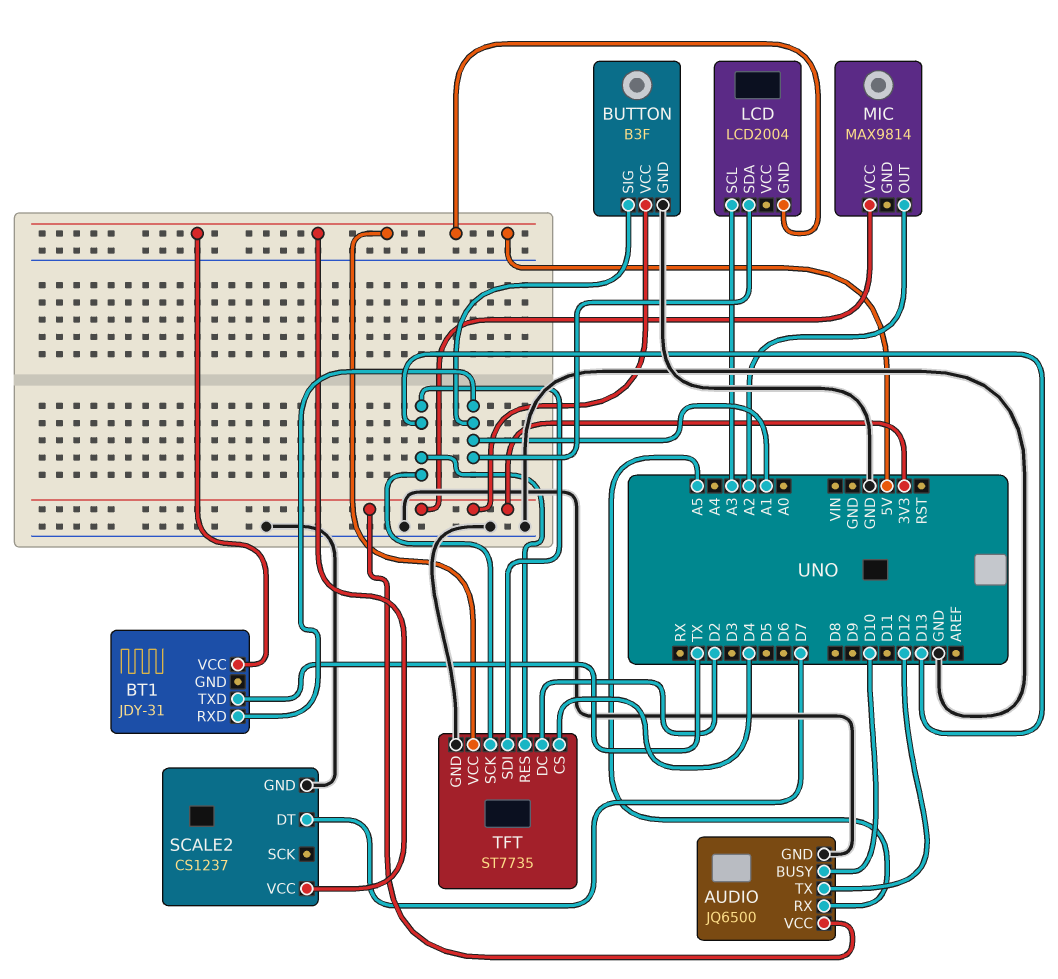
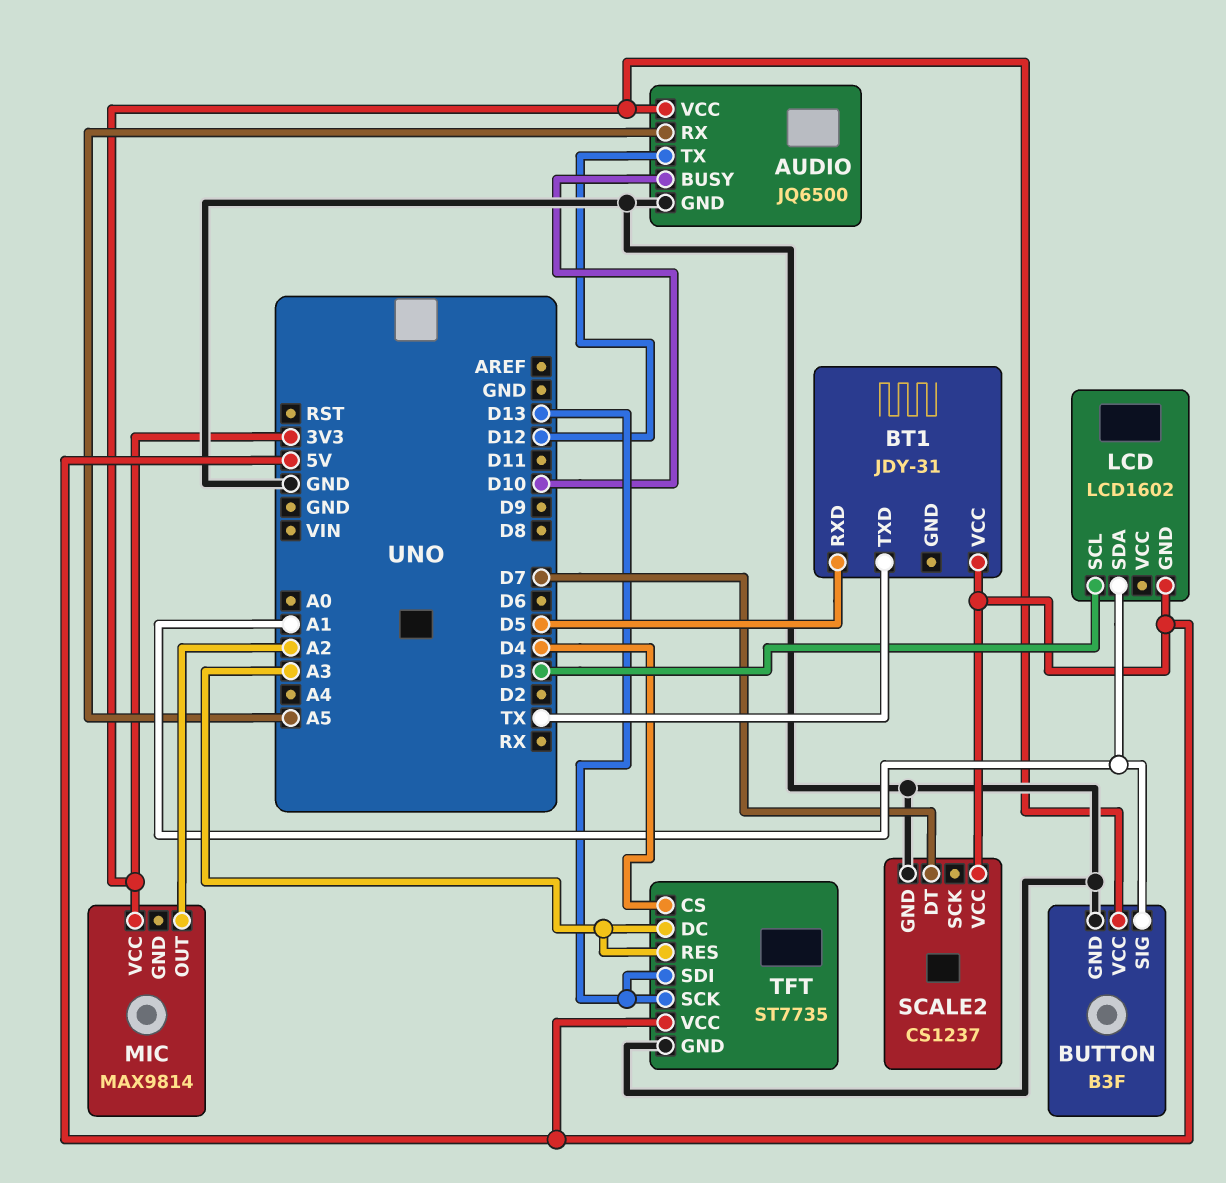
BT1 pin RXD: A1 -> D5
LCD: LCD2004 -> LCD1602
LCD pin SCL: A3 -> D3
TFT pin DC: D2 -> A3
TFT pin RES: D13 -> A3

